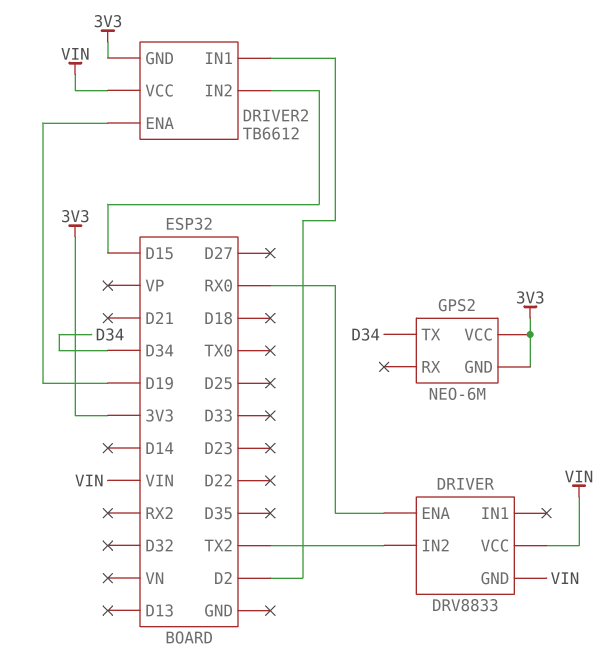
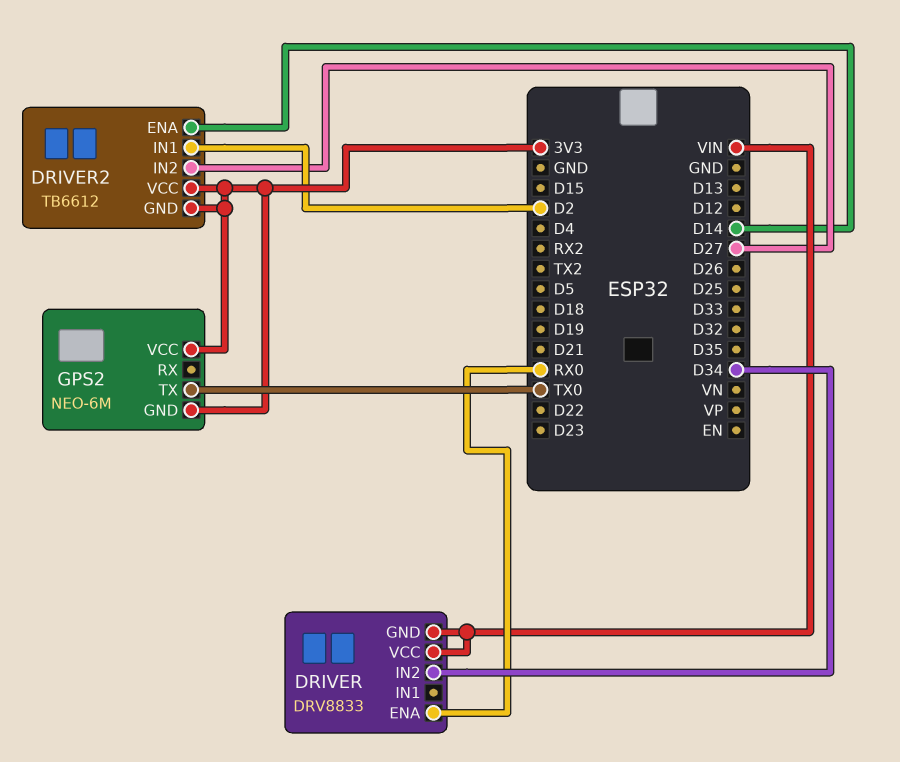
DRIVER pin IN2: TX2 -> D34
DRIVER2 pin ENA: D19 -> D14
DRIVER2 pin IN2: D15 -> D27
DRIVER2 pin VCC: VIN -> 3V3
GPS2 pin TX: D34 -> TX0

